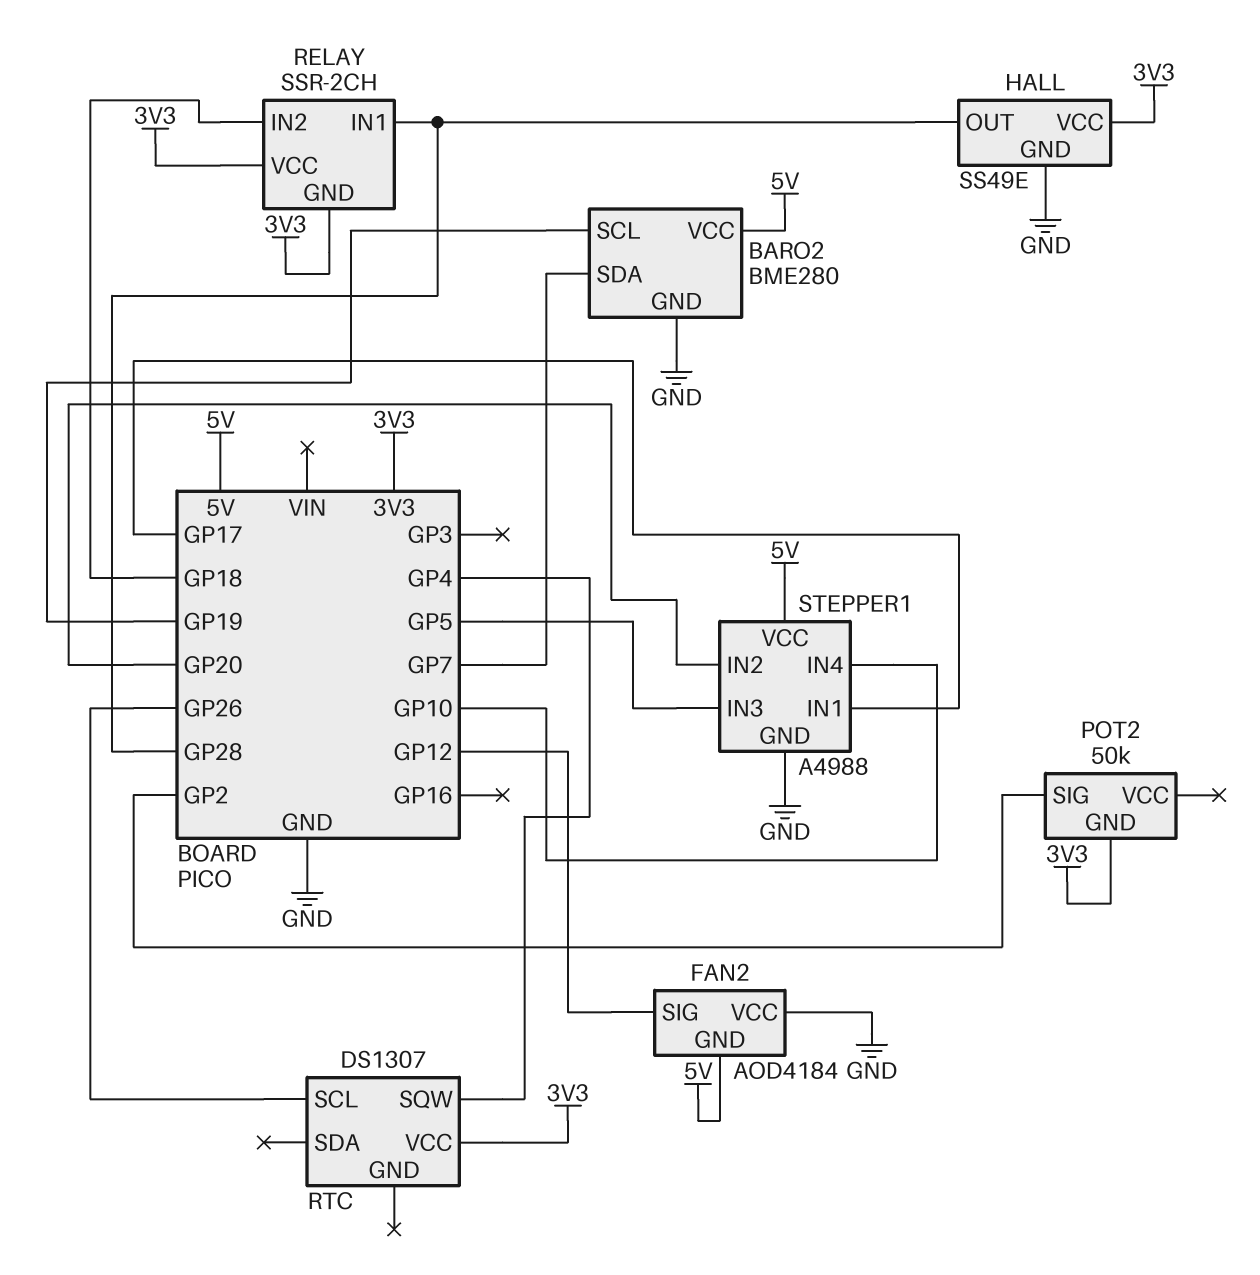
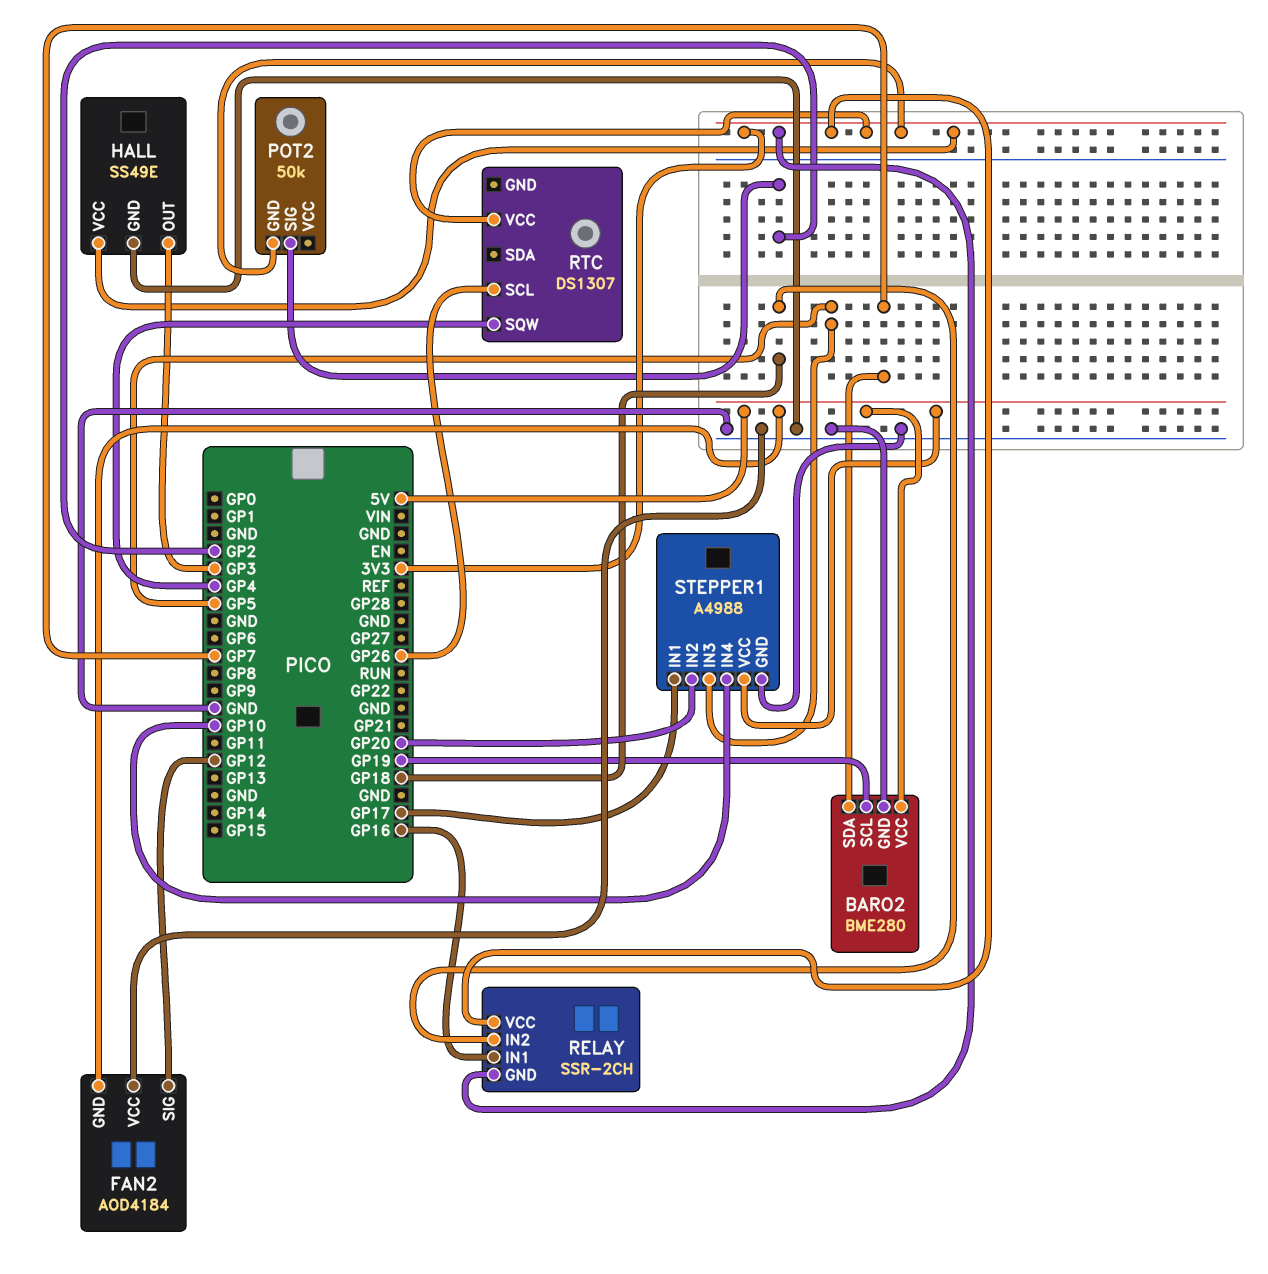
HALL pin OUT: GP28 -> GP3
RELAY pin IN1: GP28 -> GP16

